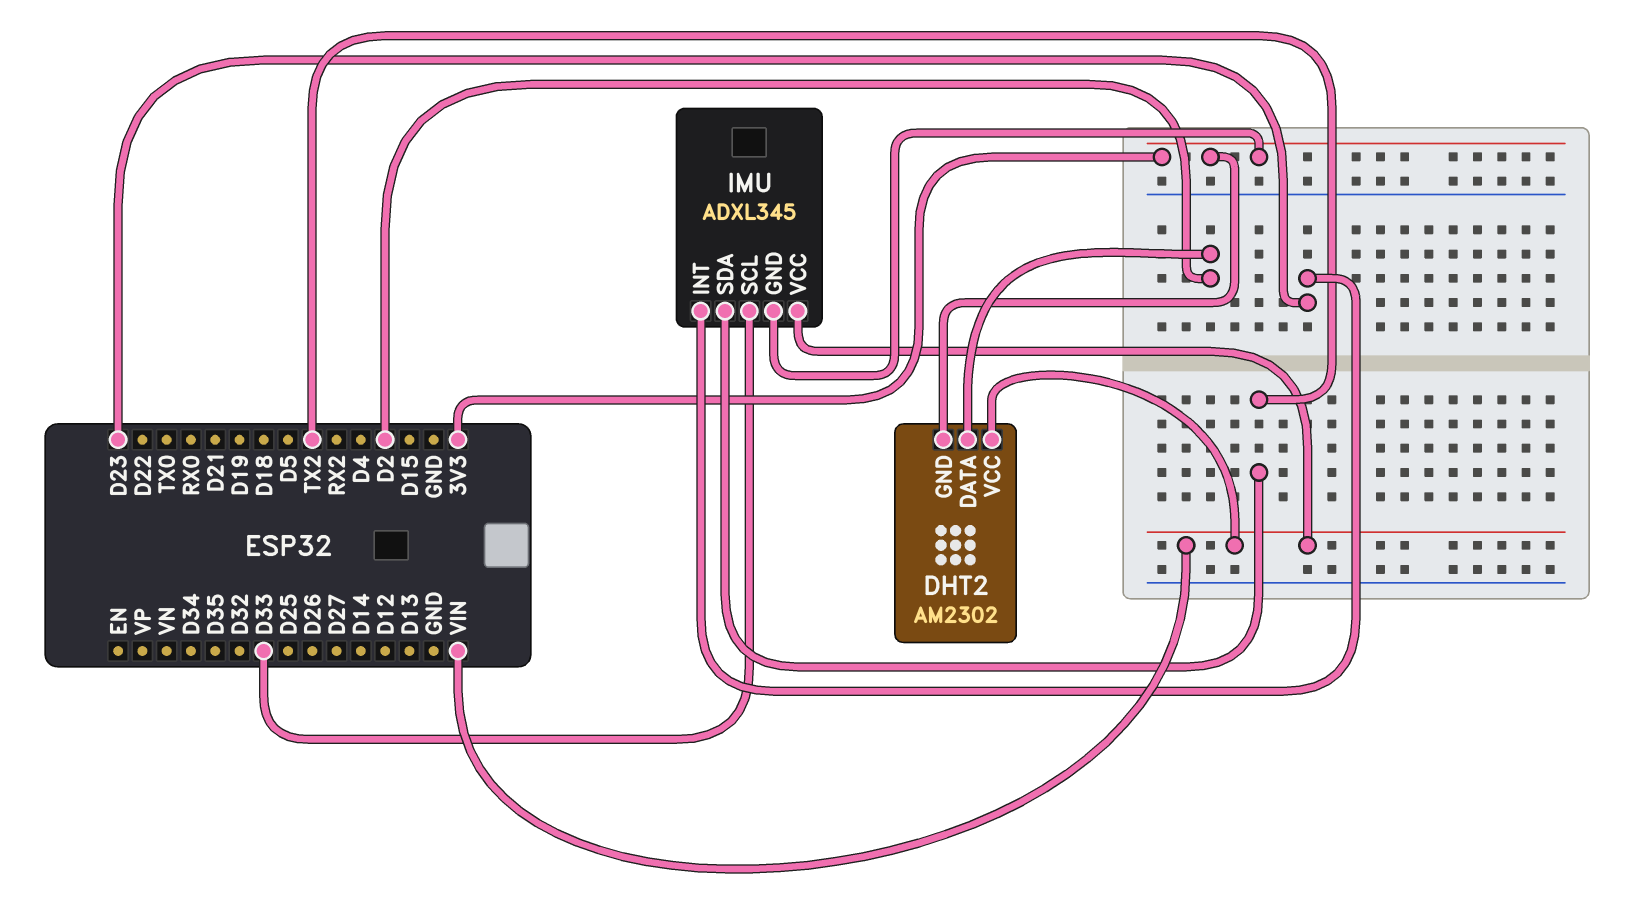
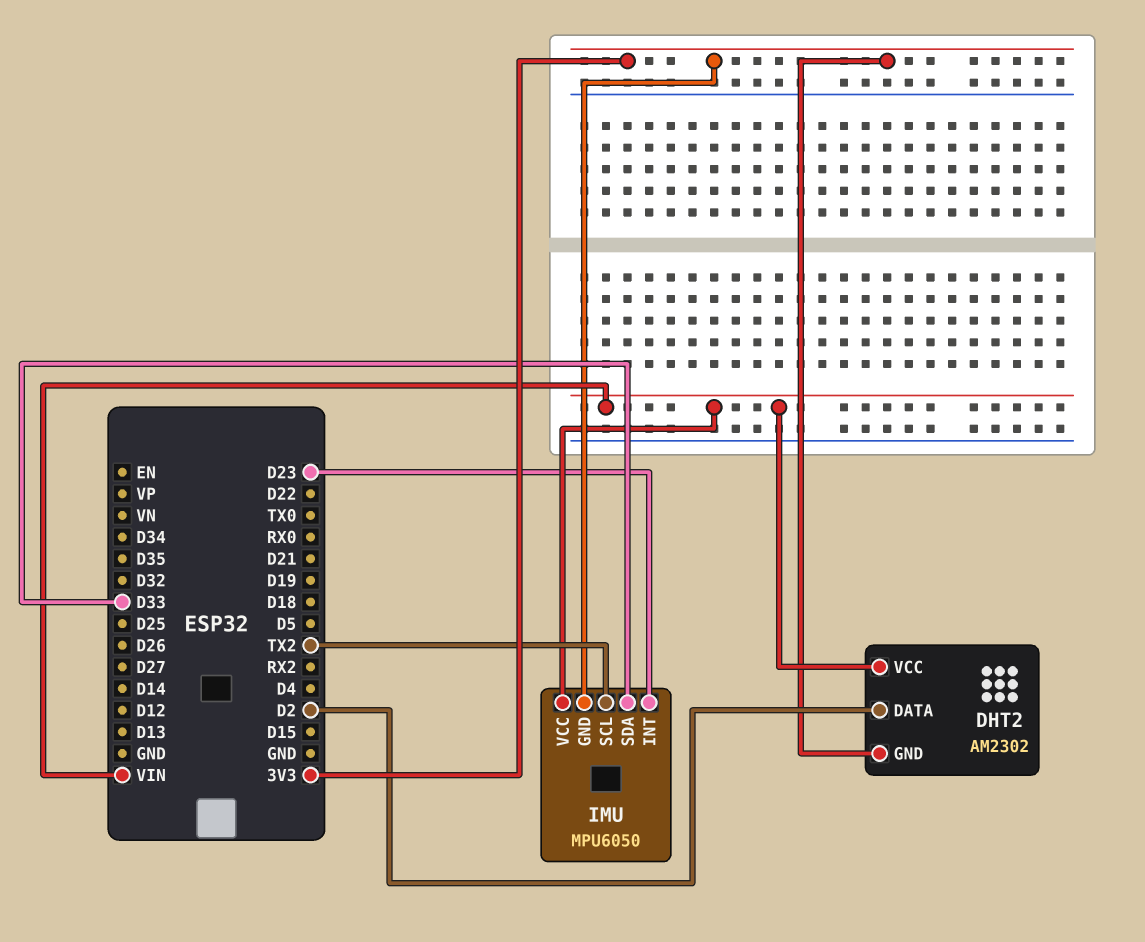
IMU: ADXL345 -> MPU6050
IMU pin SCL: D33 -> TX2
IMU pin SDA: TX2 -> D33

